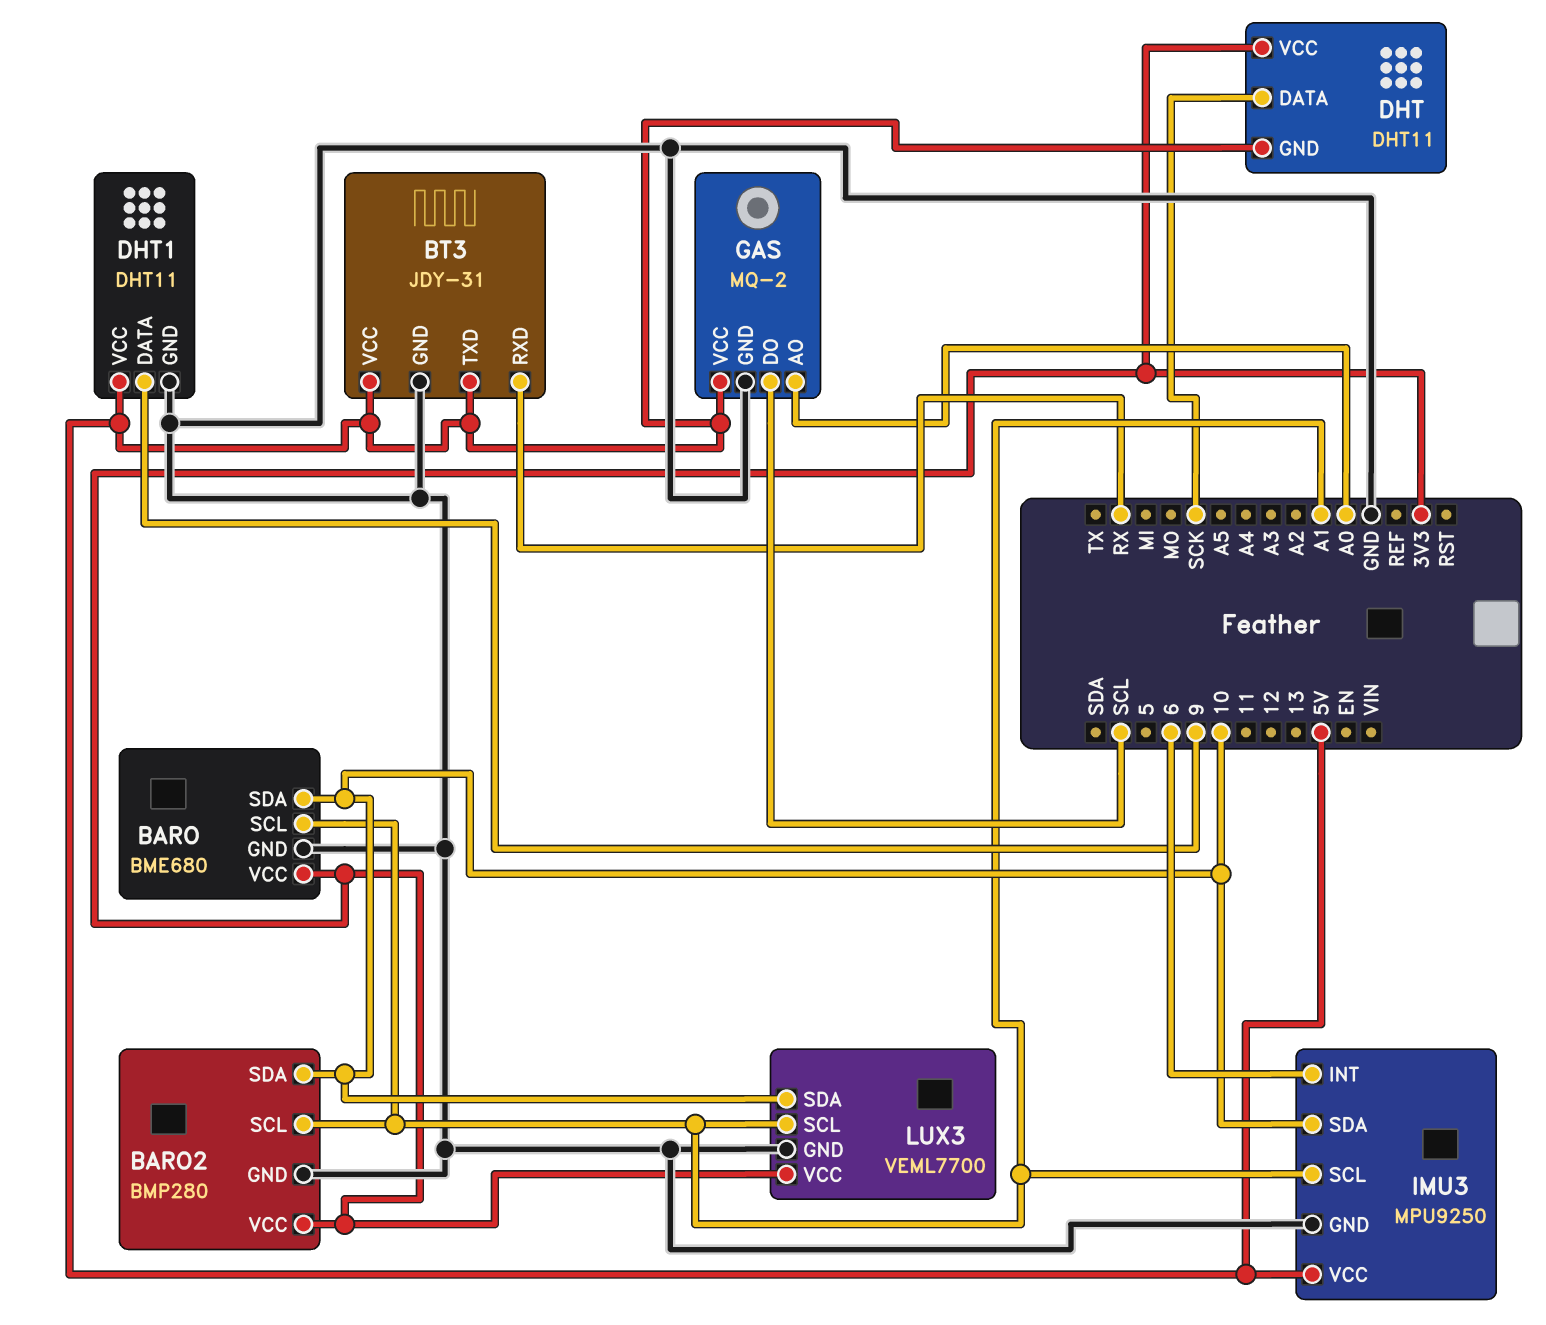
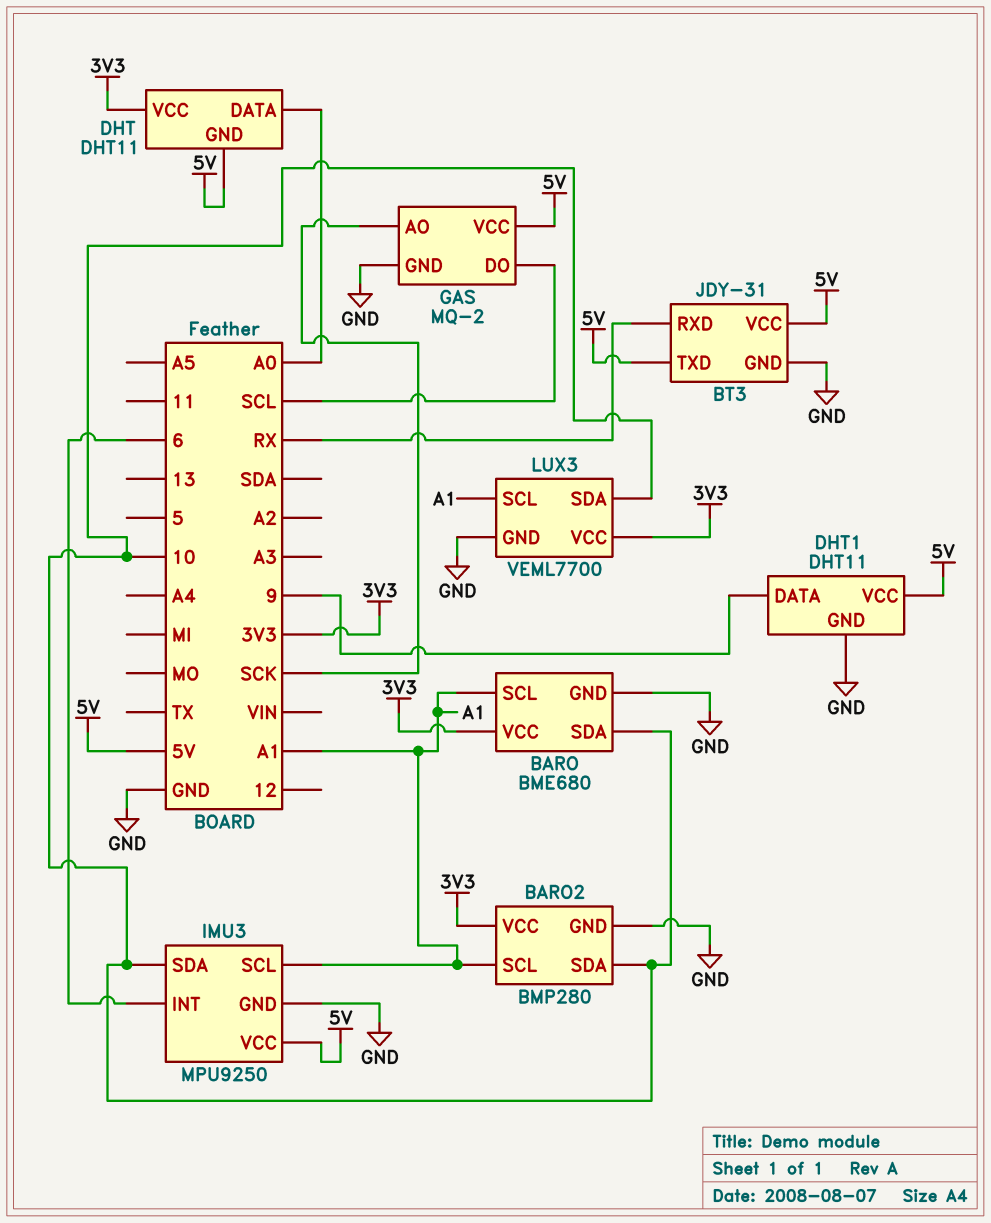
DHT pin DATA: SCK -> A0
GAS pin AO: A0 -> SCK

